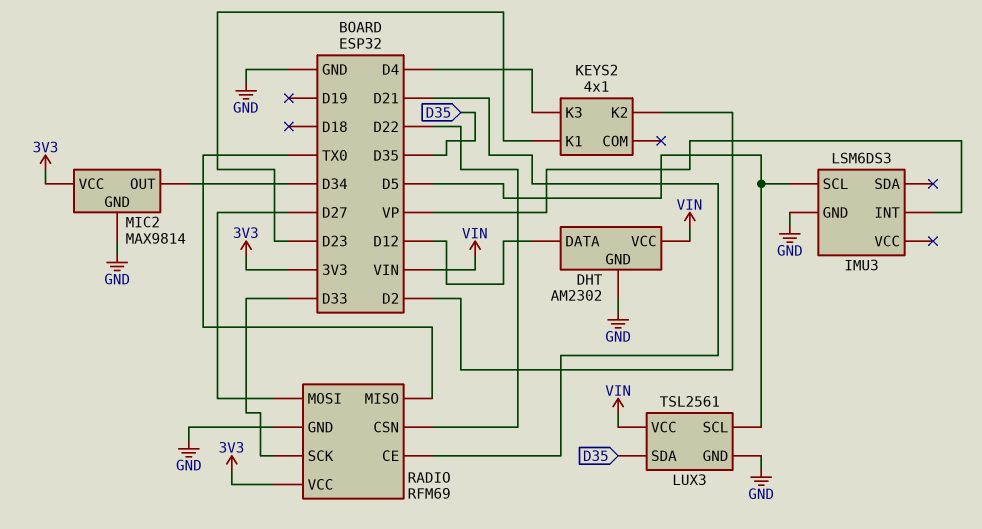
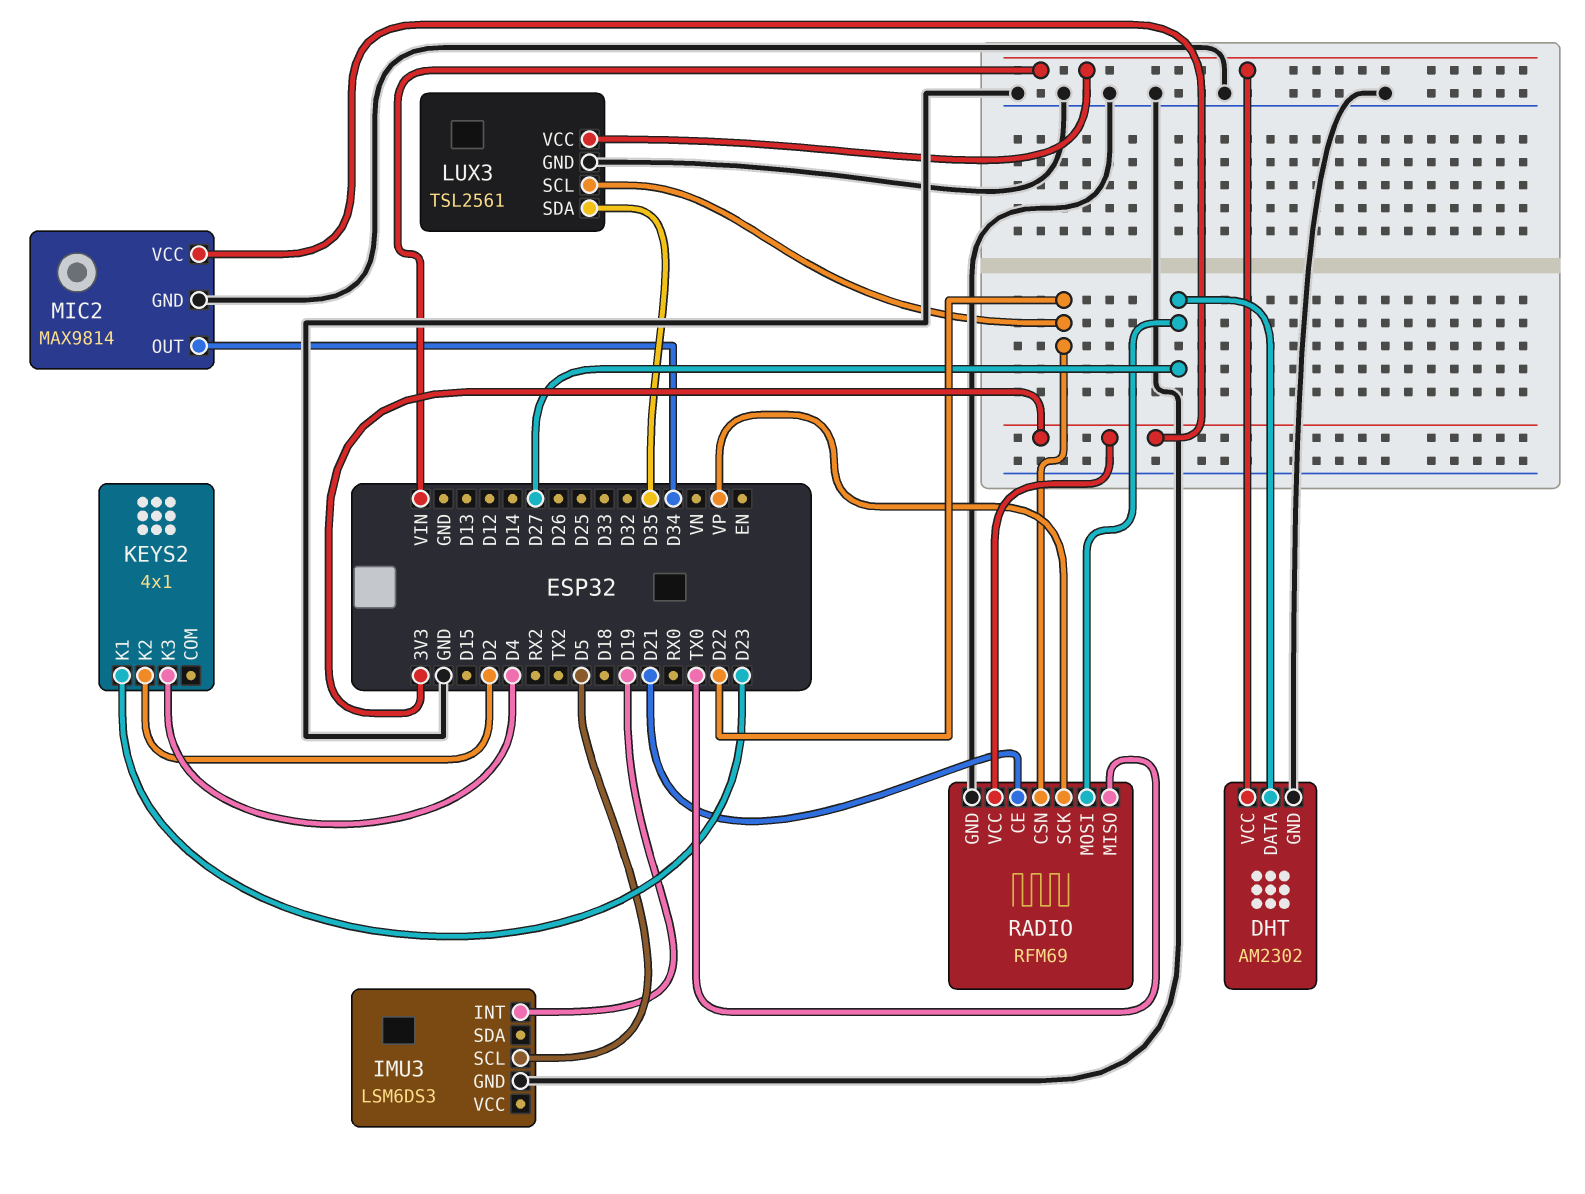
DHT pin DATA: D12 -> D27
IMU3 pin INT: VP -> D19
LUX3 pin SCL: D5 -> D22
RADIO pin SCK: D33 -> VP

